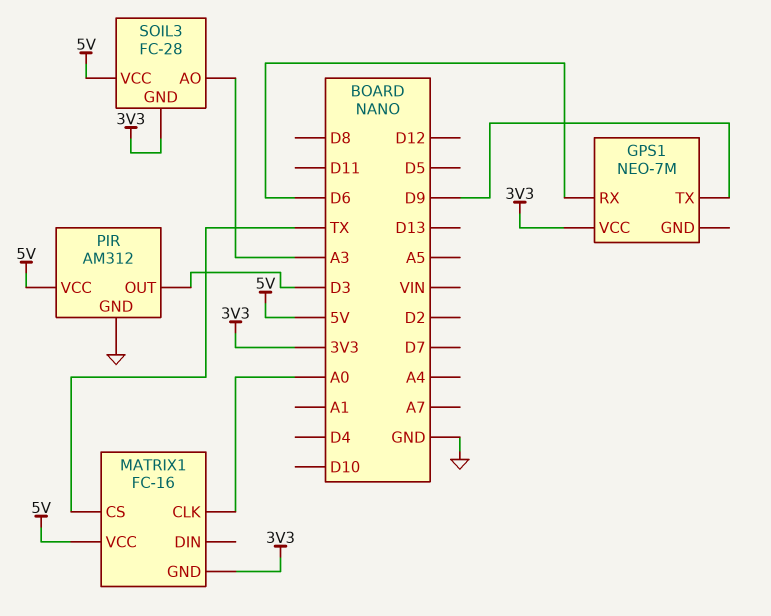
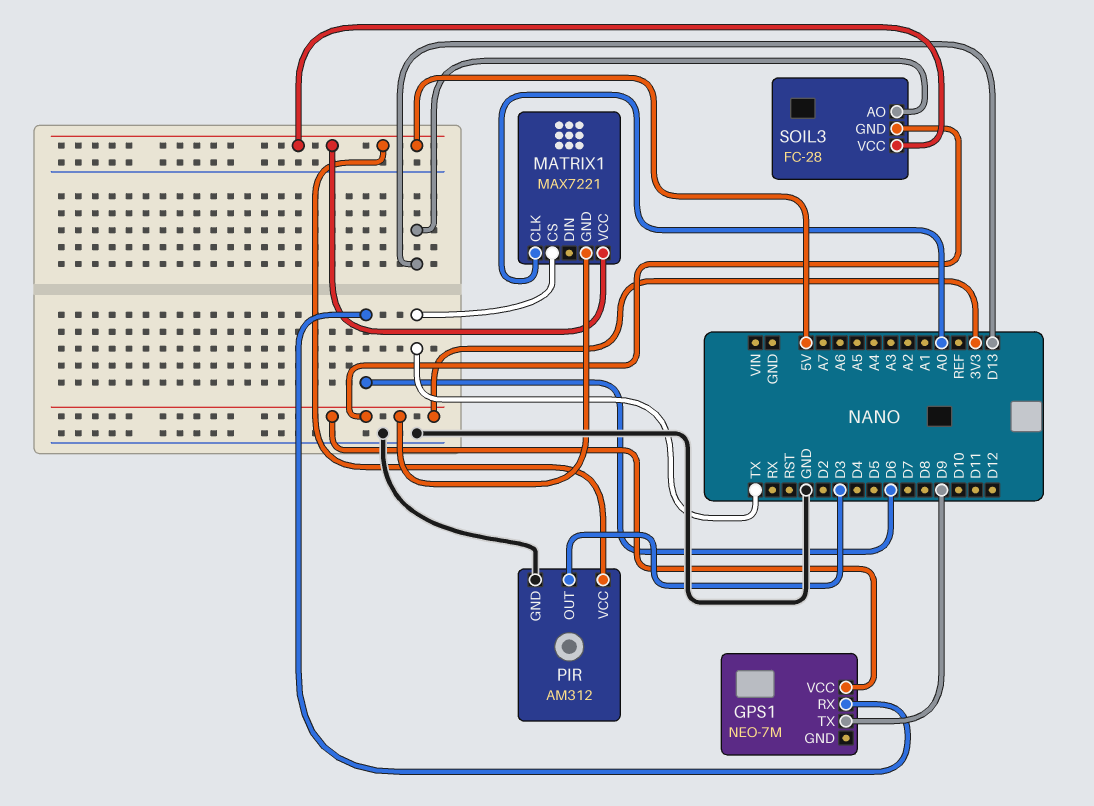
MATRIX1: FC-16 -> MAX7221
SOIL3 pin AO: A3 -> D13

